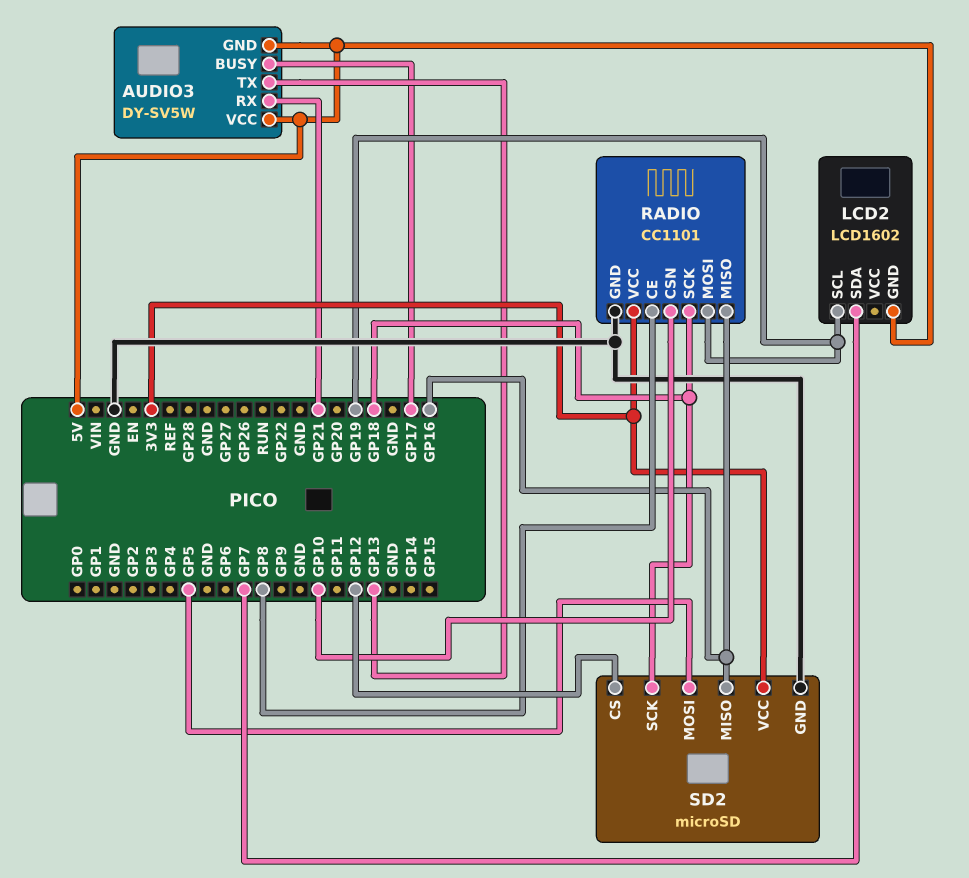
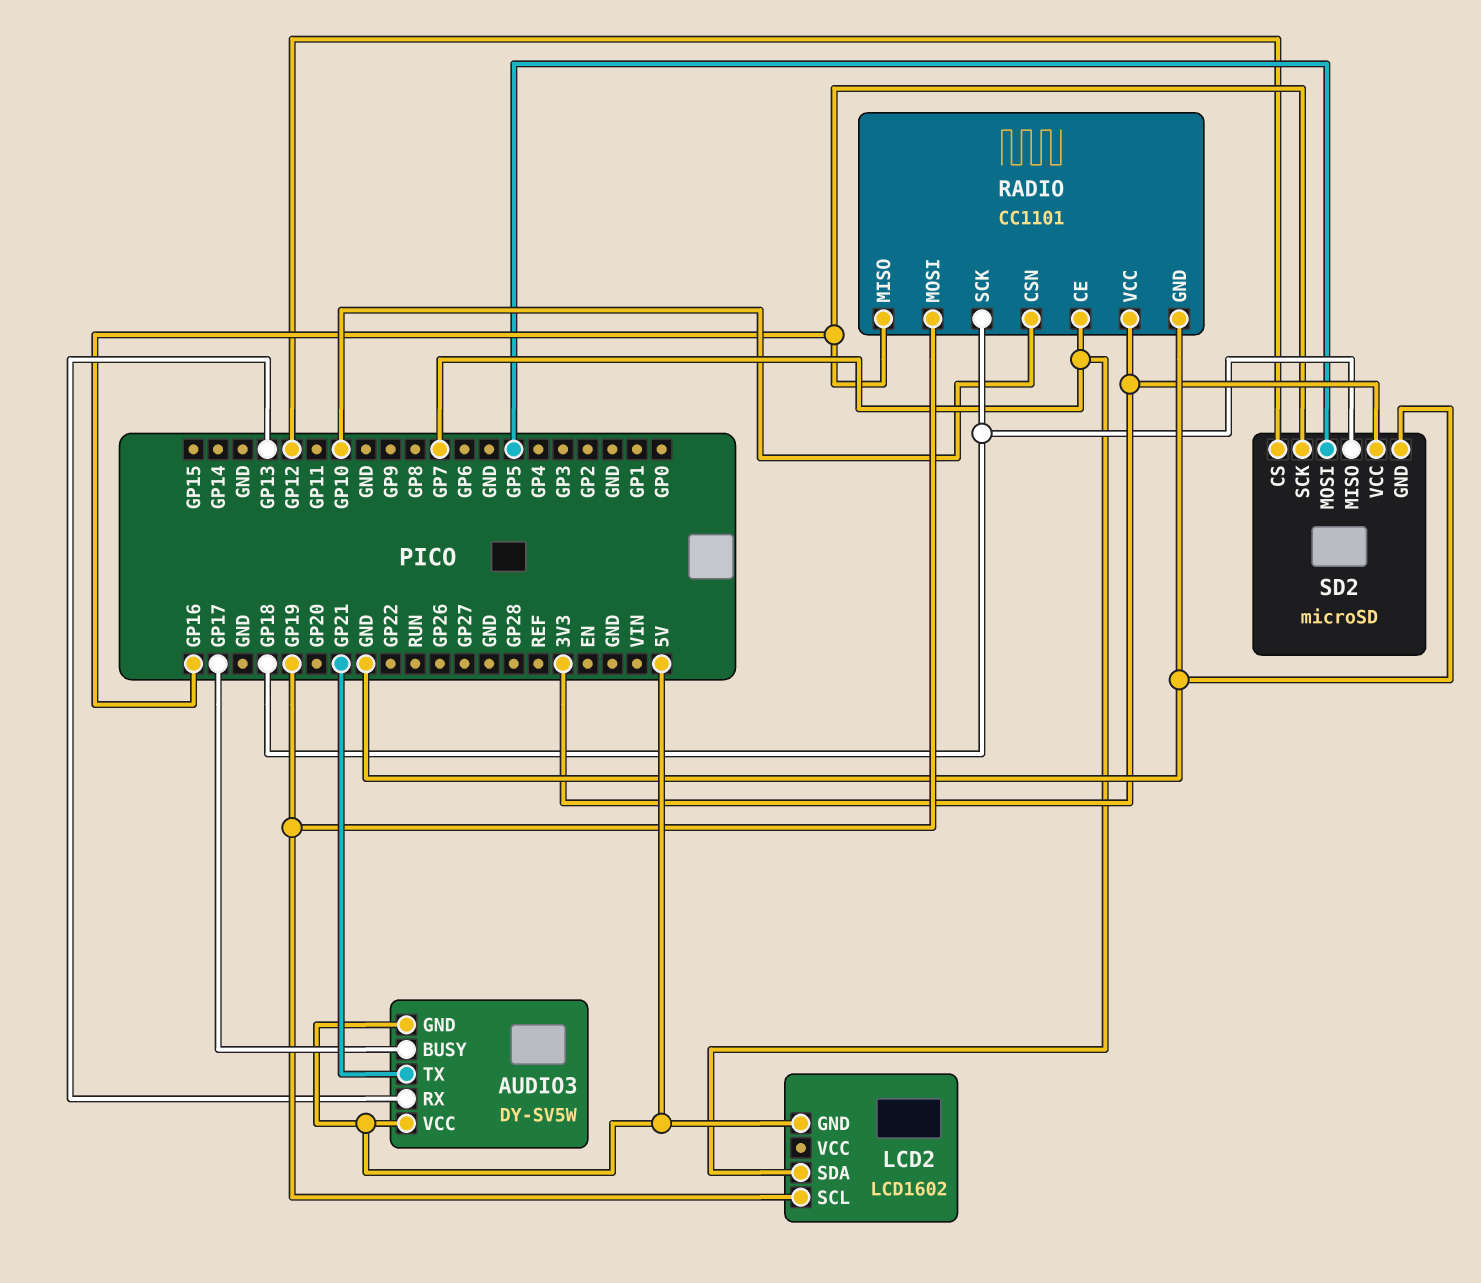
AUDIO3 pin RX: GP21 -> GP13
AUDIO3 pin TX: GP13 -> GP21
RADIO pin CE: GP8 -> GP7
SD2 pin MISO: GP16 -> GP18
SD2 pin SCK: GP18 -> GP16

